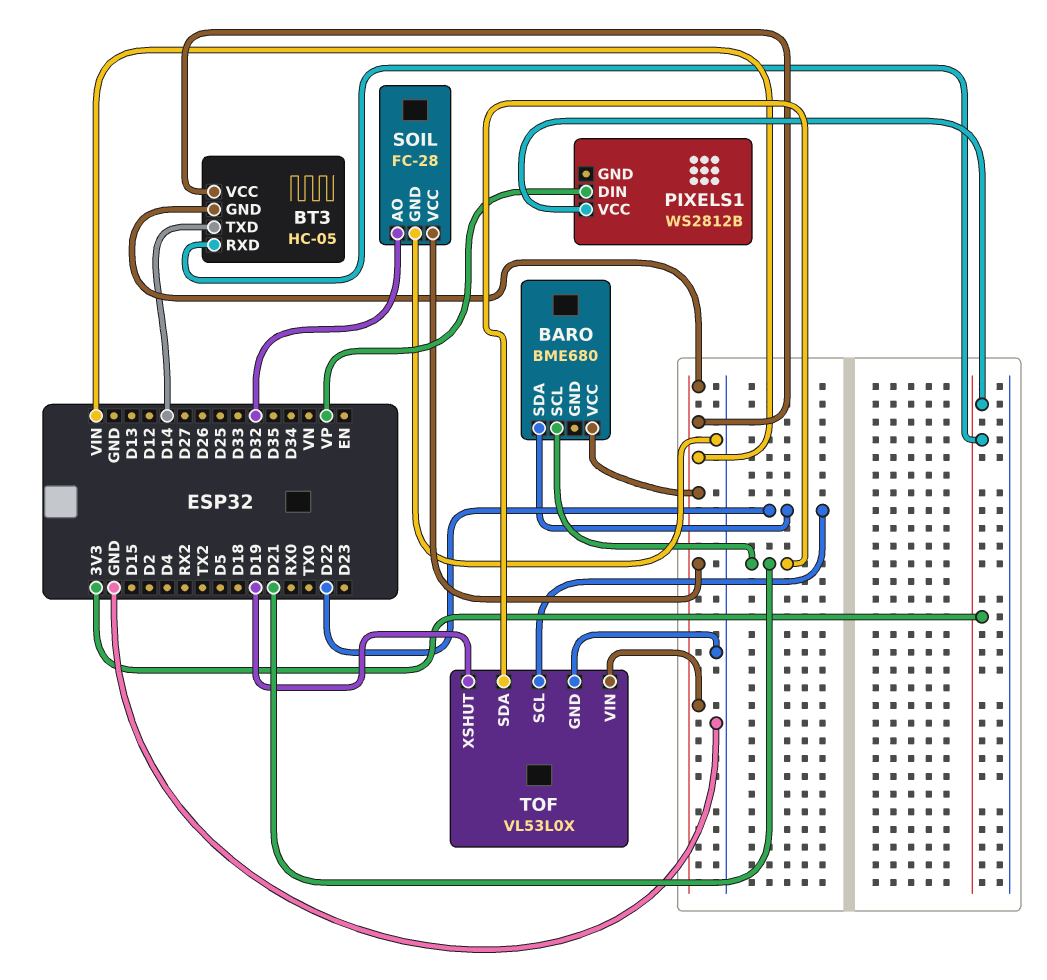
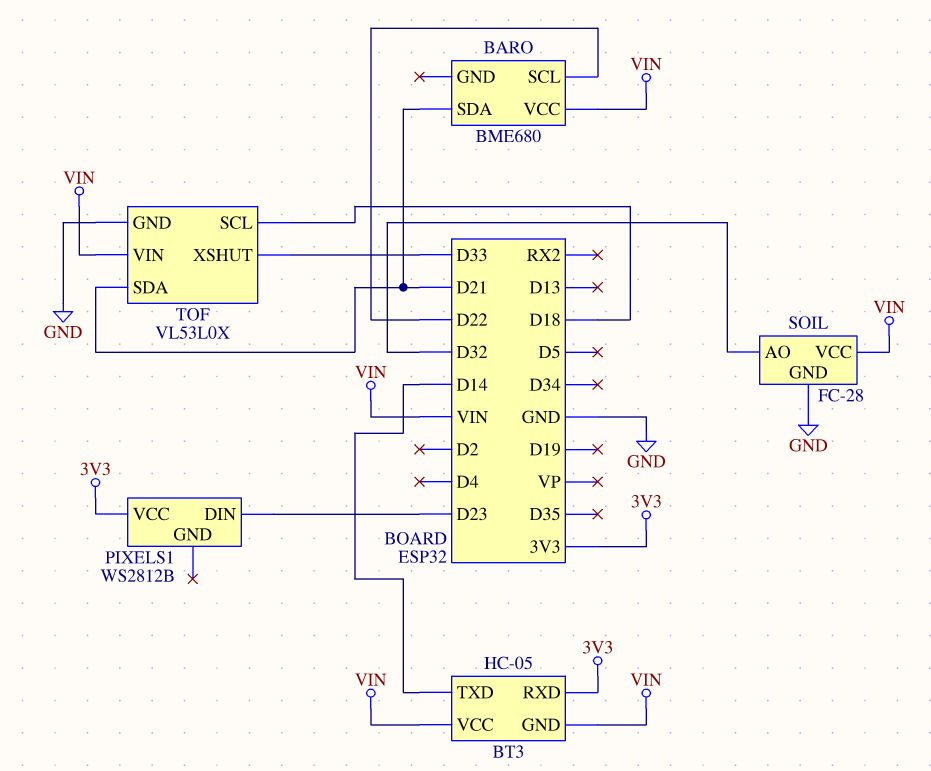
BARO pin SCL: D21 -> D22
BARO pin SDA: D22 -> D21
PIXELS1 pin DIN: VP -> D23
TOF pin SCL: D22 -> D18
TOF pin XSHUT: D19 -> D33

